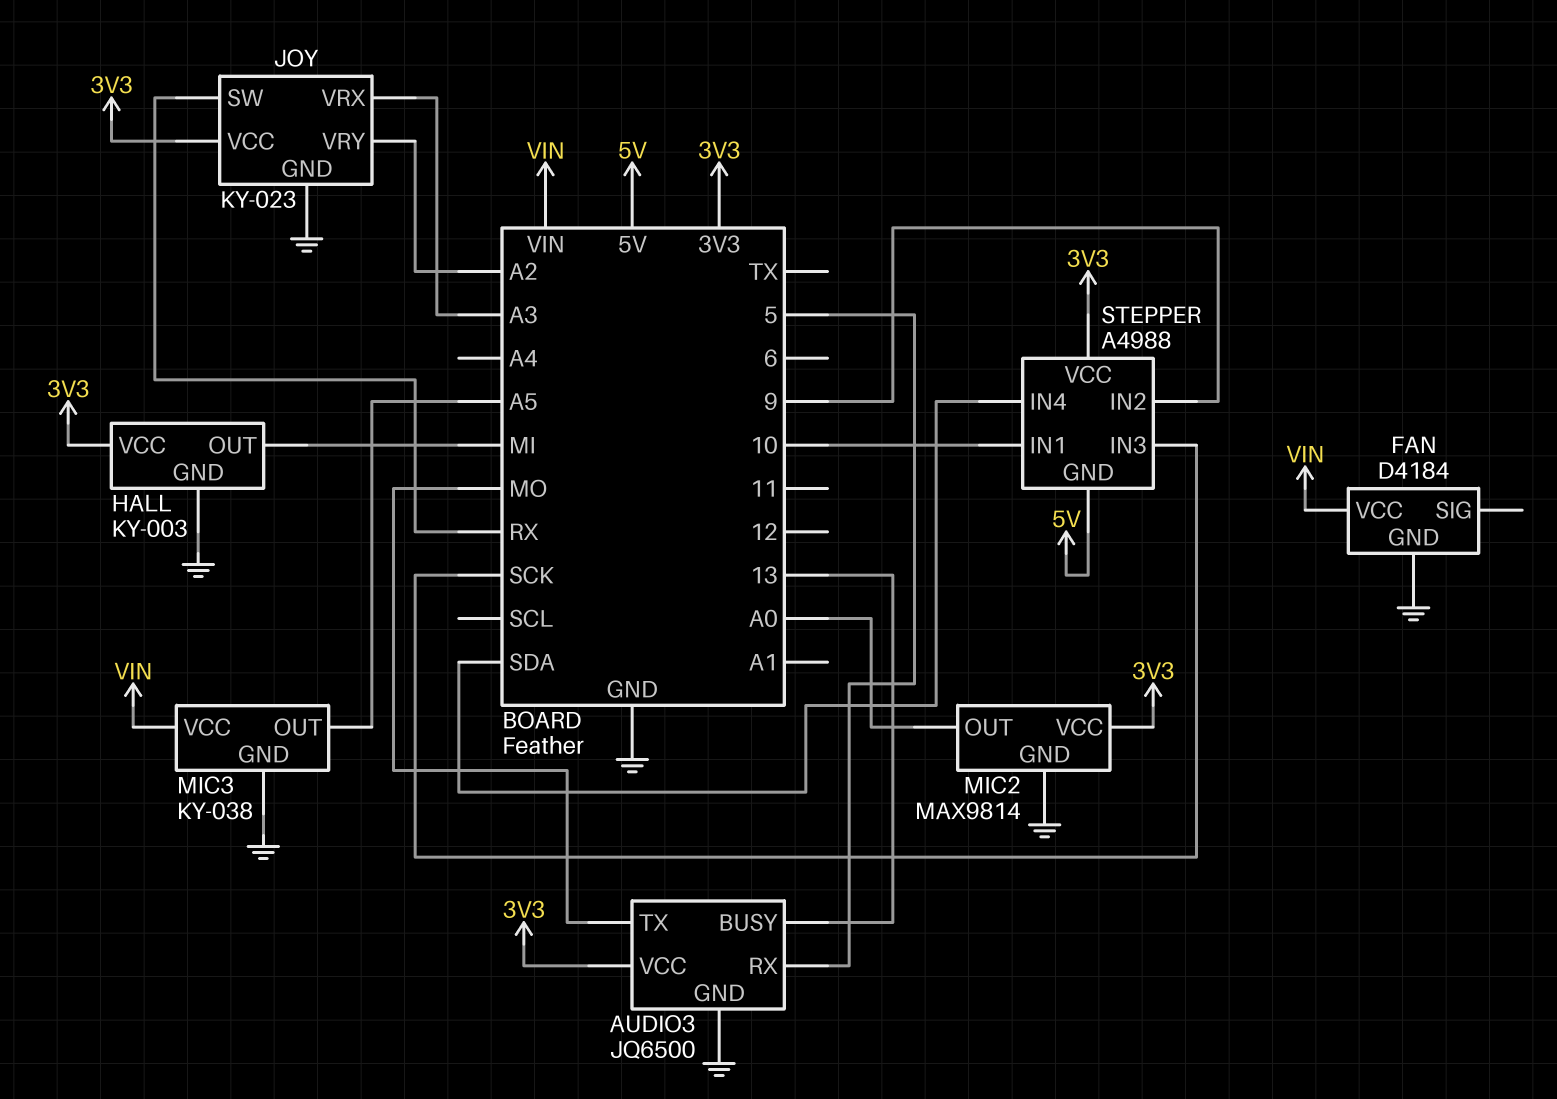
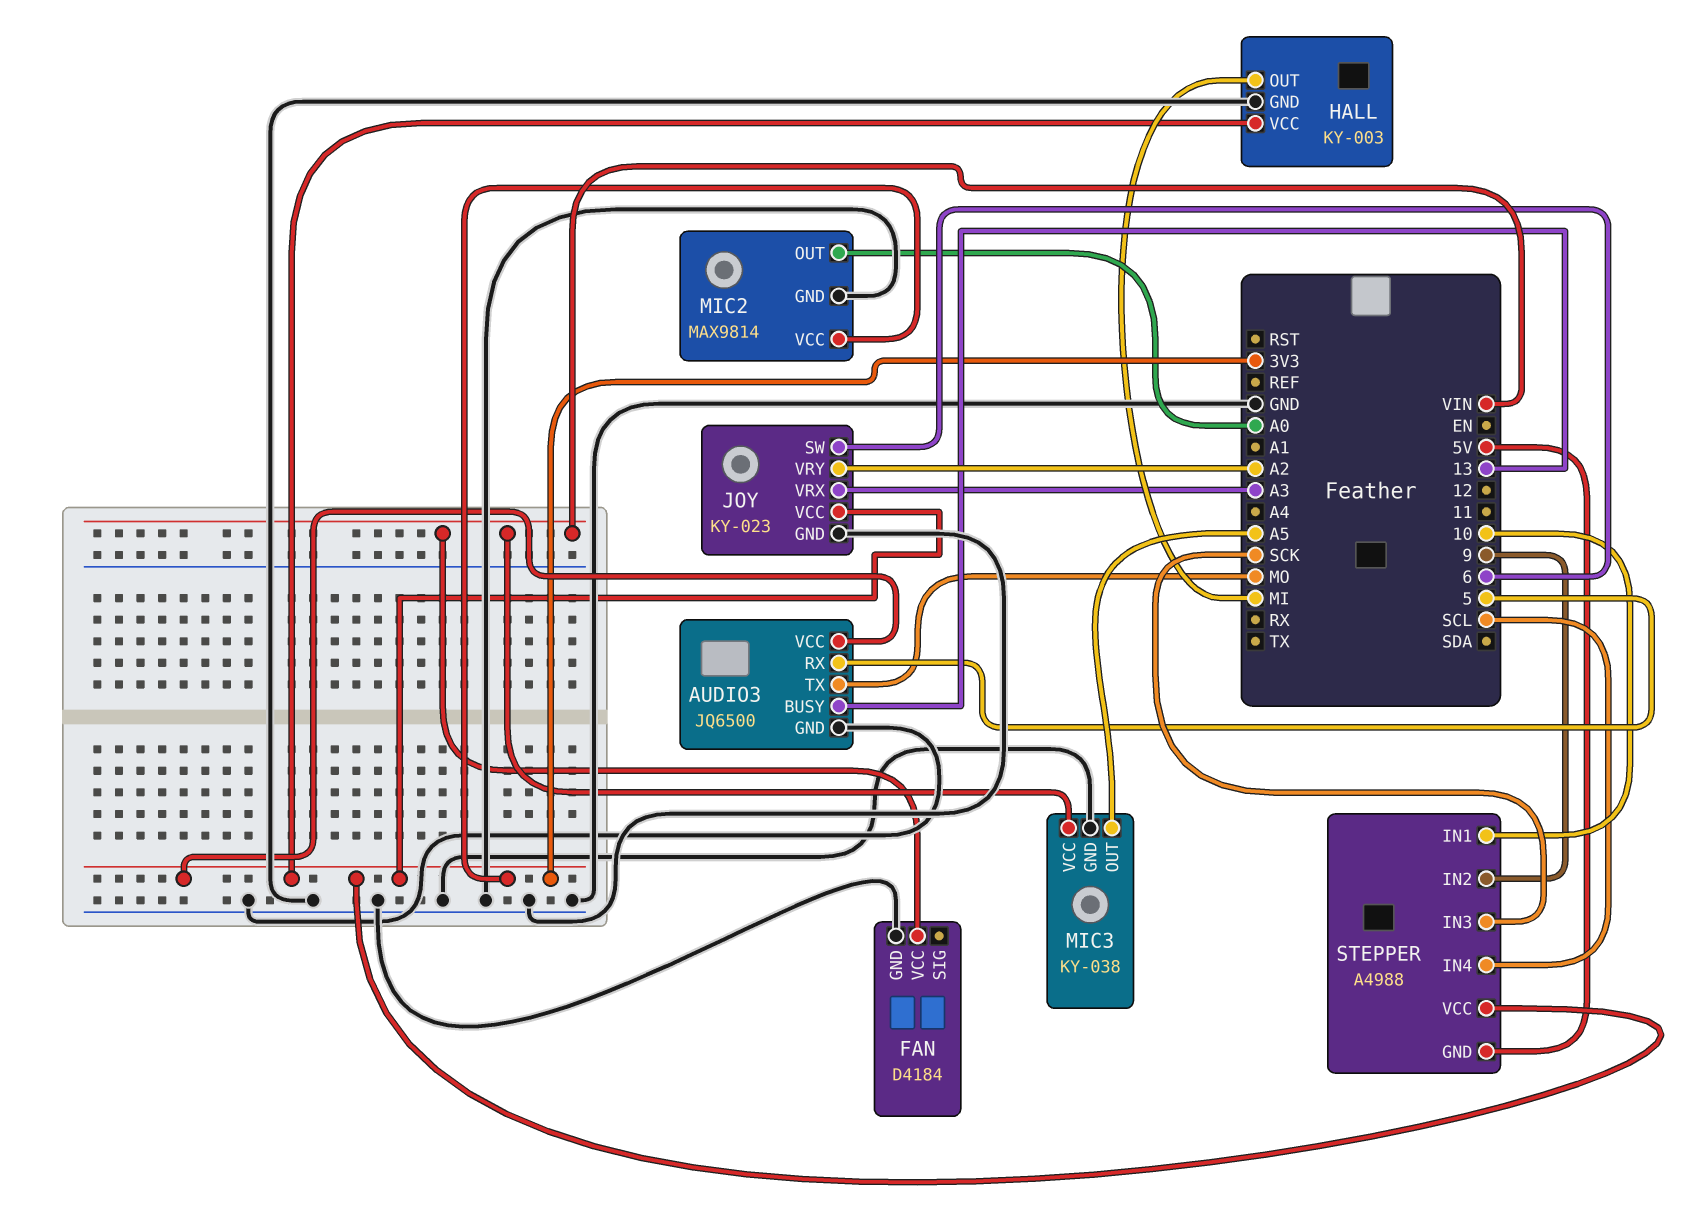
JOY pin SW: RX -> 6
STEPPER pin IN4: SDA -> SCL

